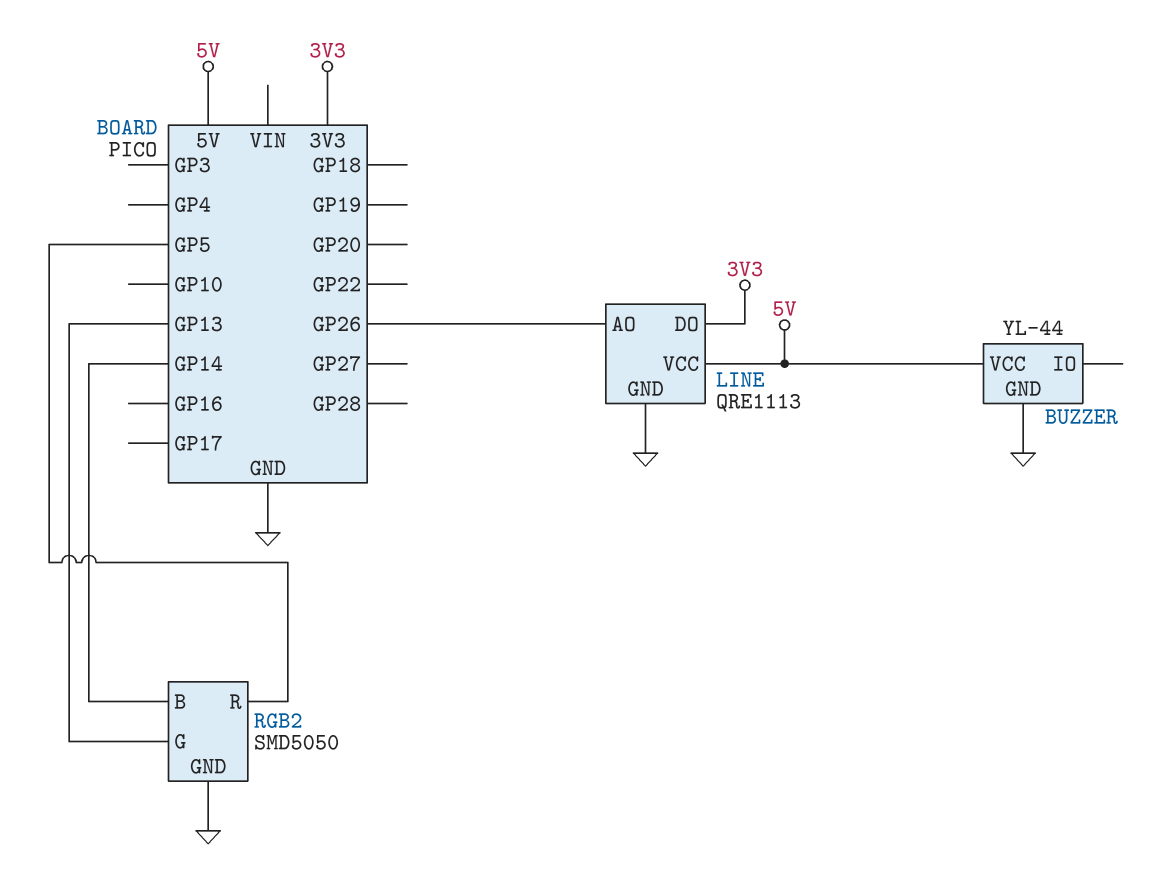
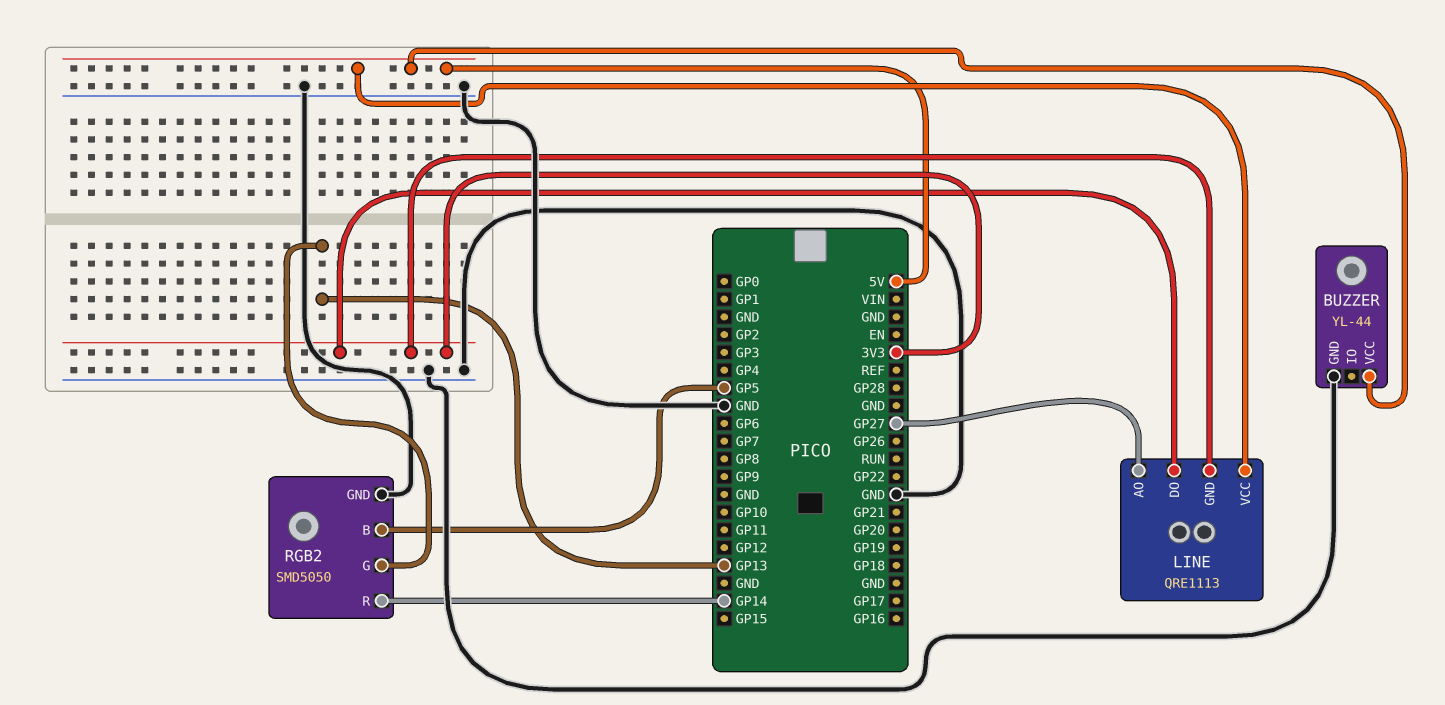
LINE pin AO: GP26 -> GP27
LINE pin GND: GND -> 3V3
RGB2 pin B: GP14 -> GP5
RGB2 pin R: GP5 -> GP14

